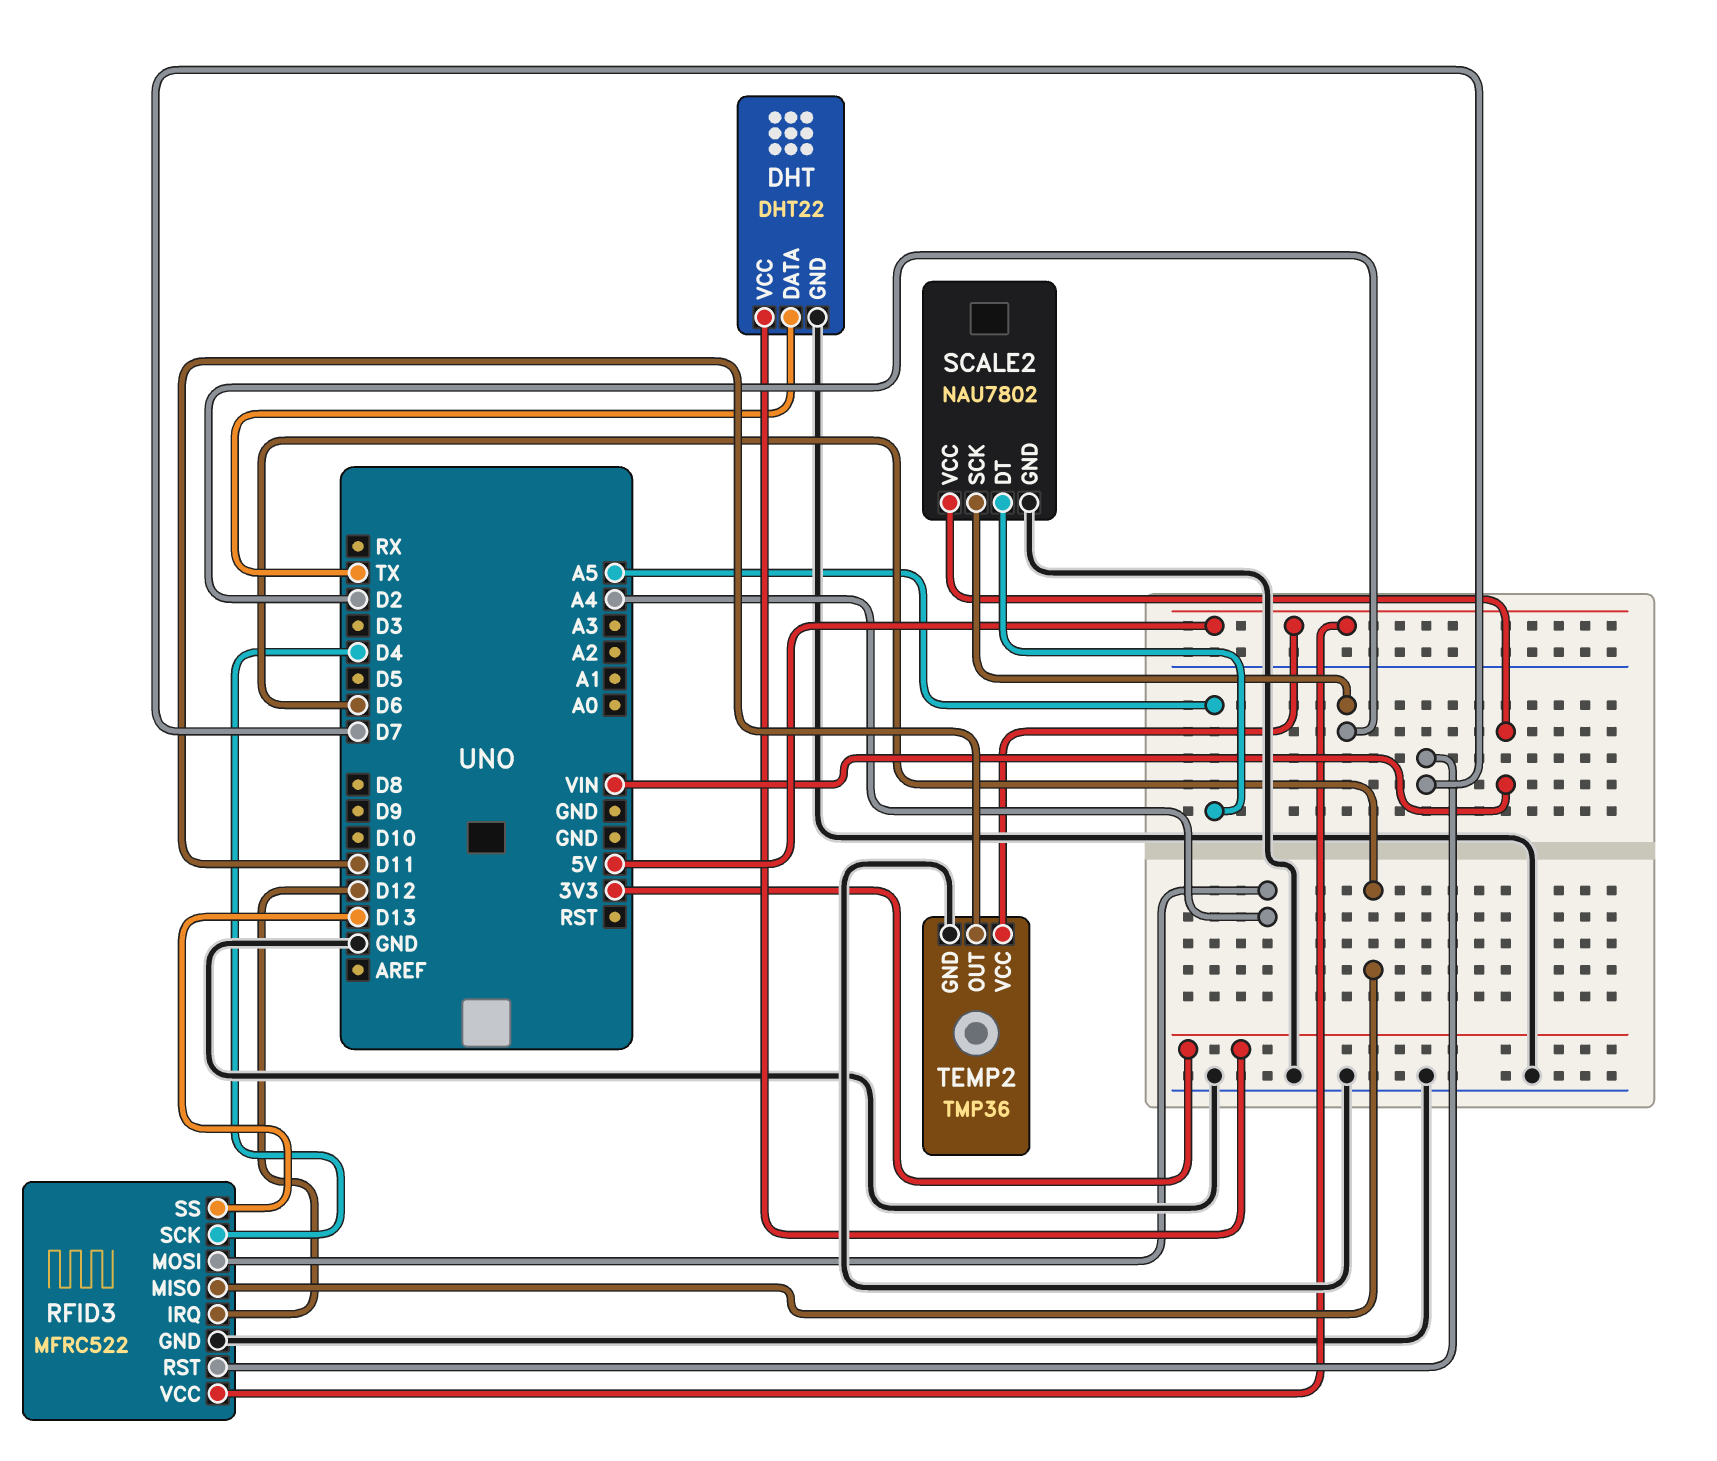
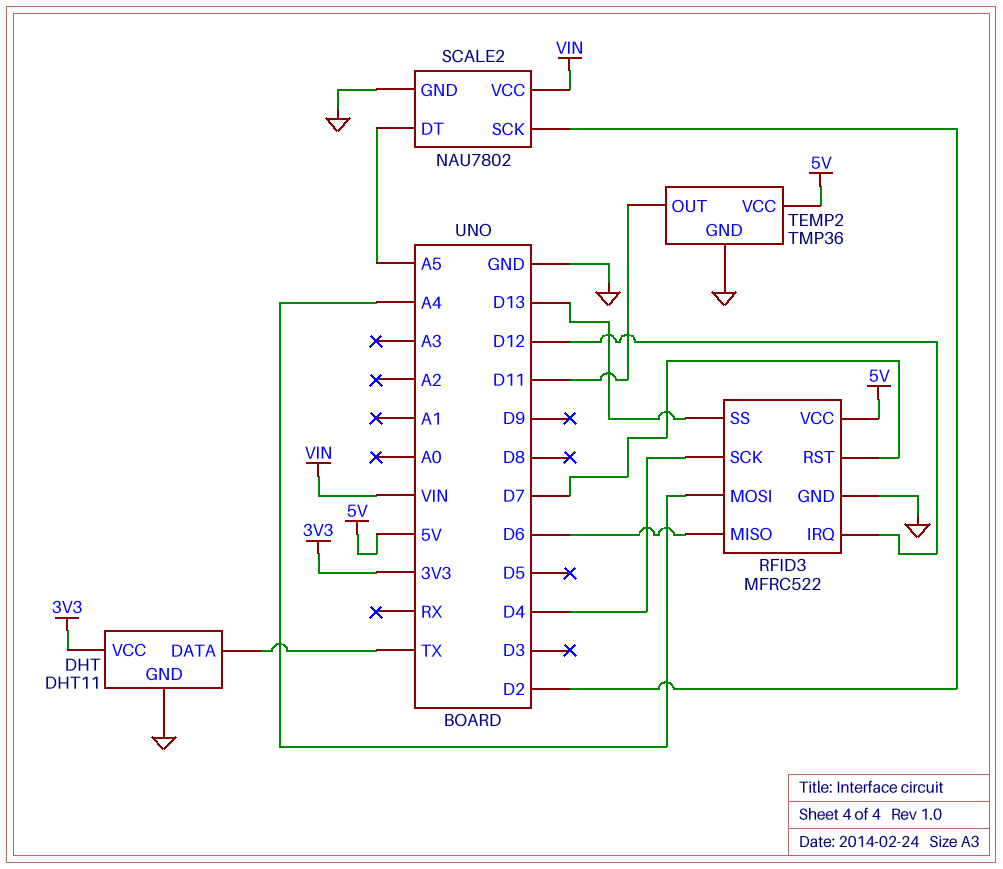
DHT: DHT22 -> DHT11

